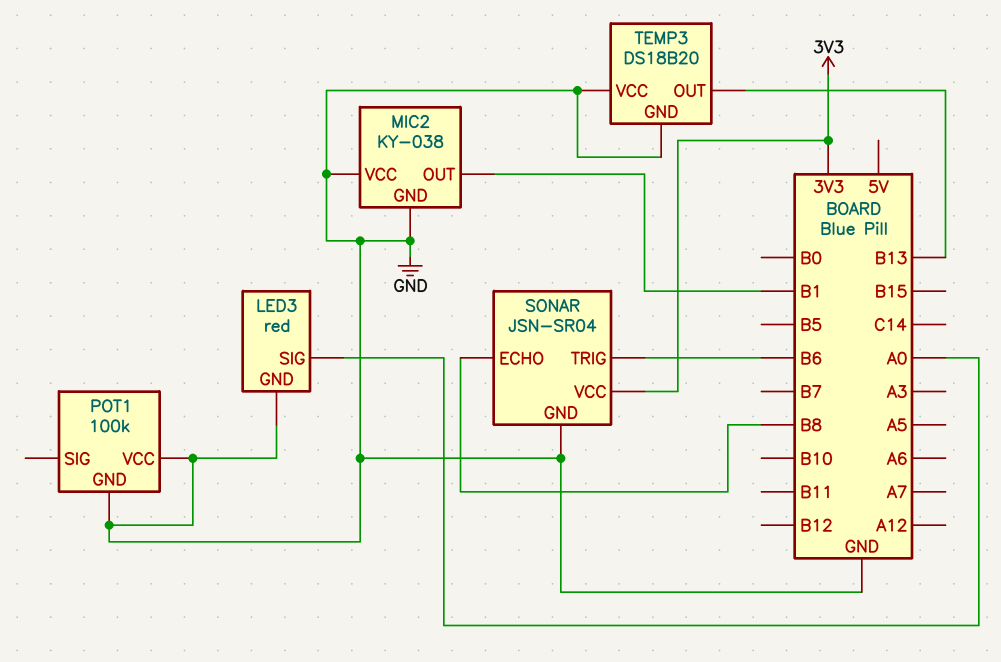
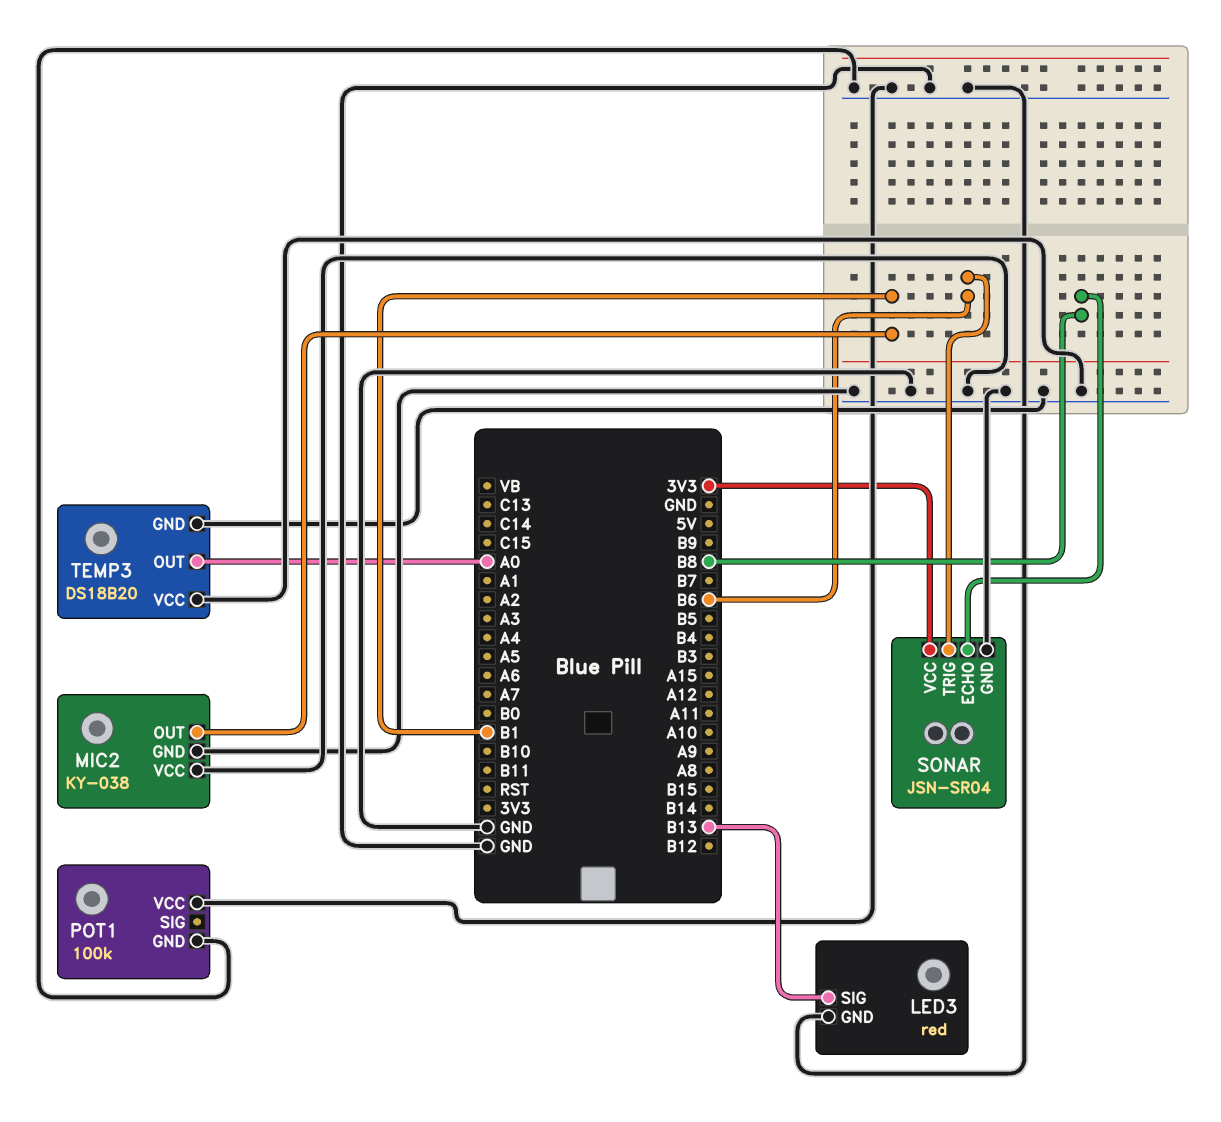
LED3 pin SIG: A0 -> B13
TEMP3 pin OUT: B13 -> A0

